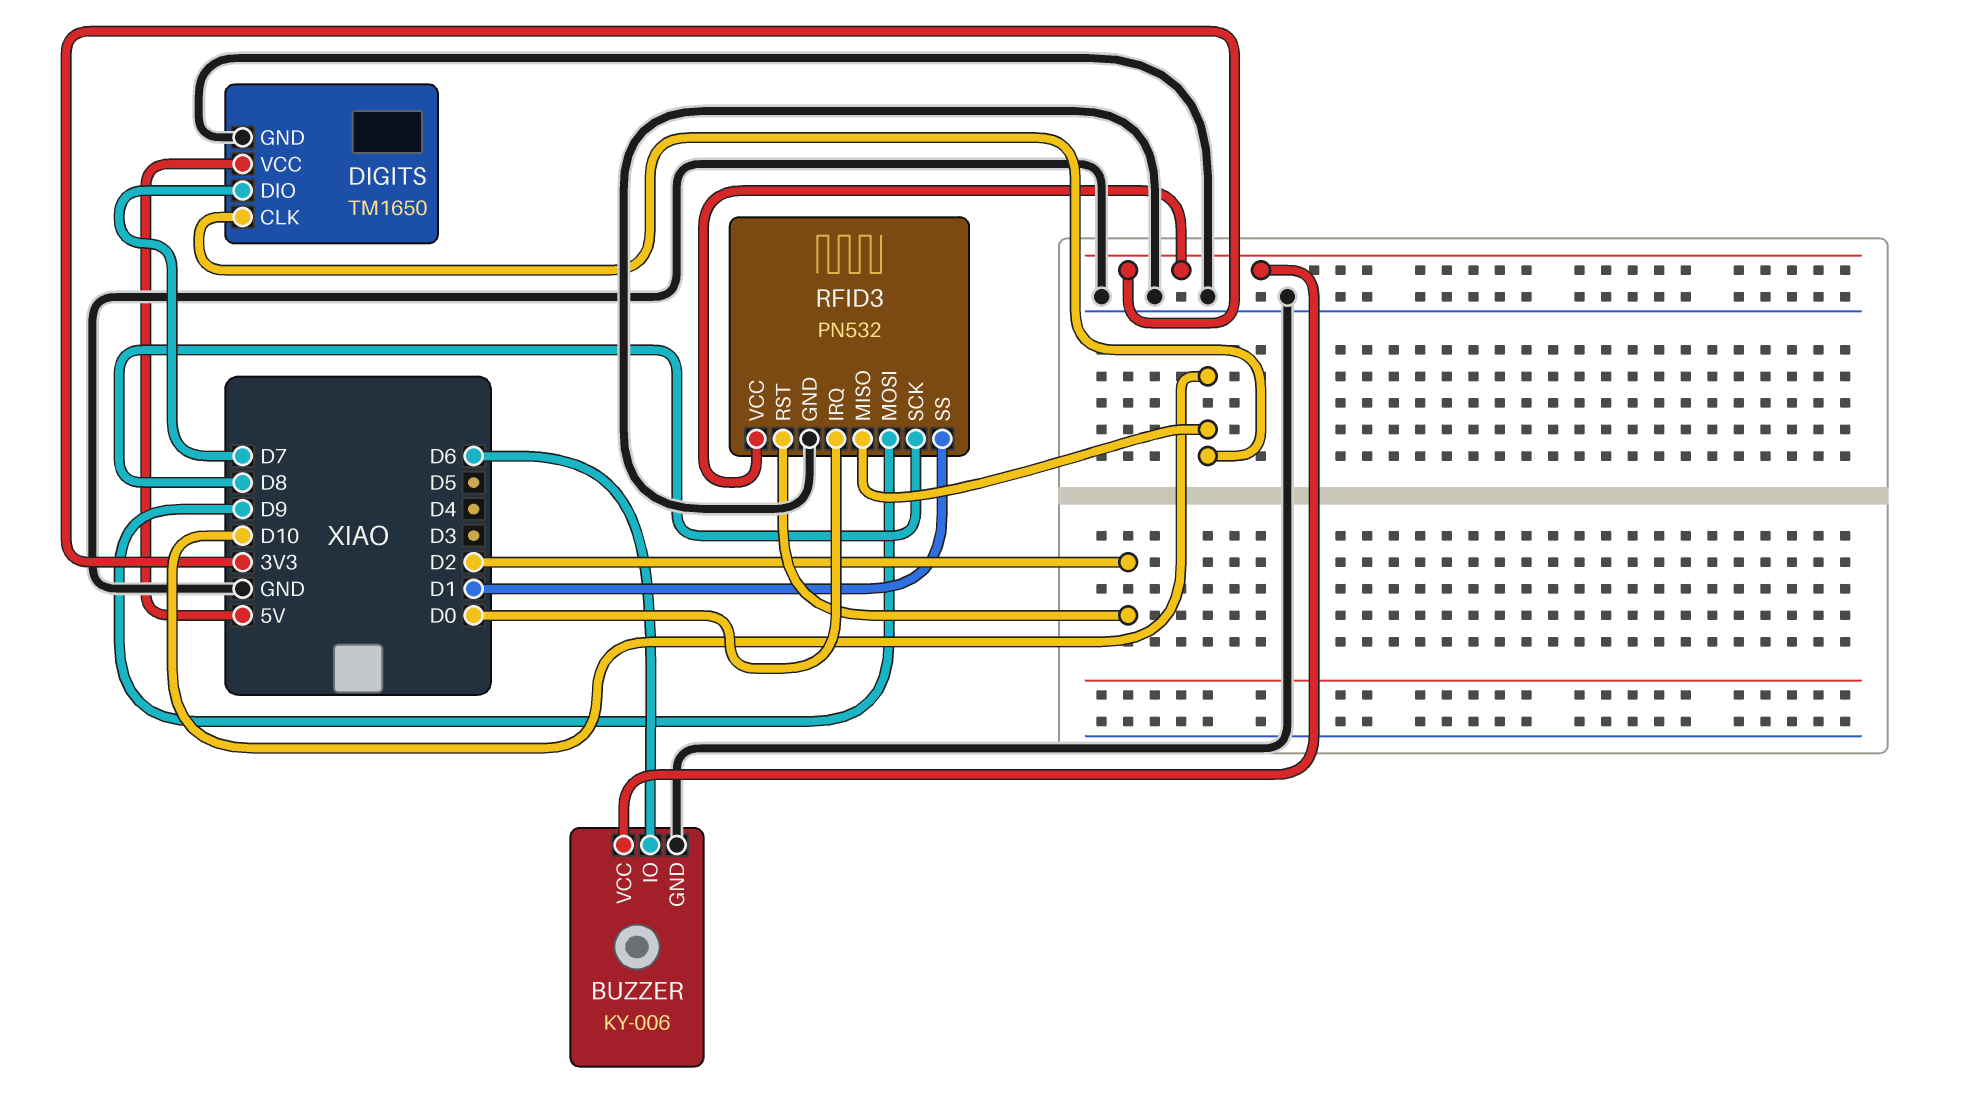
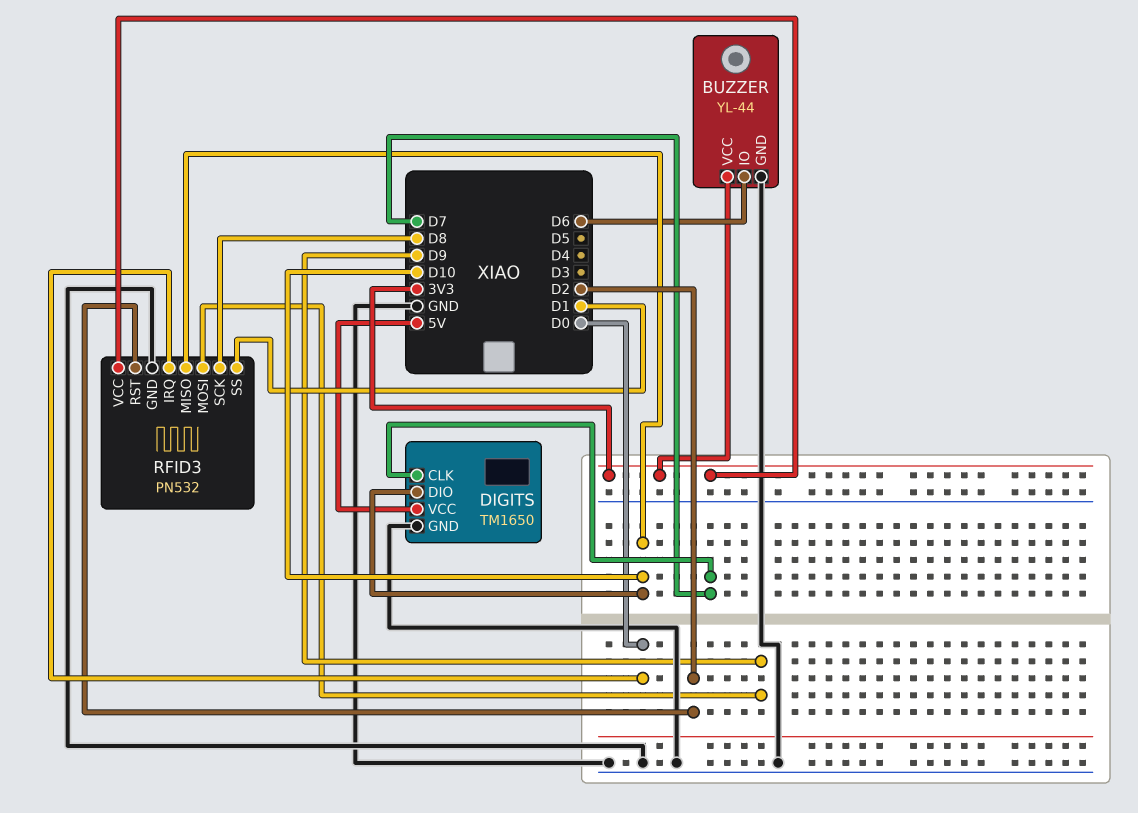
BUZZER: KY-006 -> YL-44
DIGITS pin CLK: D10 -> D7
DIGITS pin DIO: D7 -> D10

